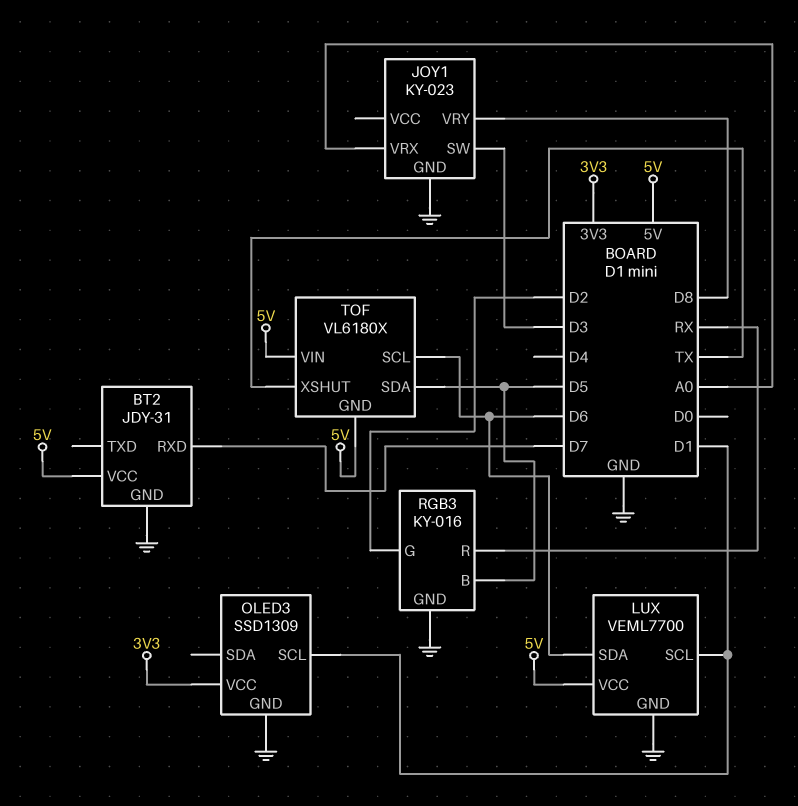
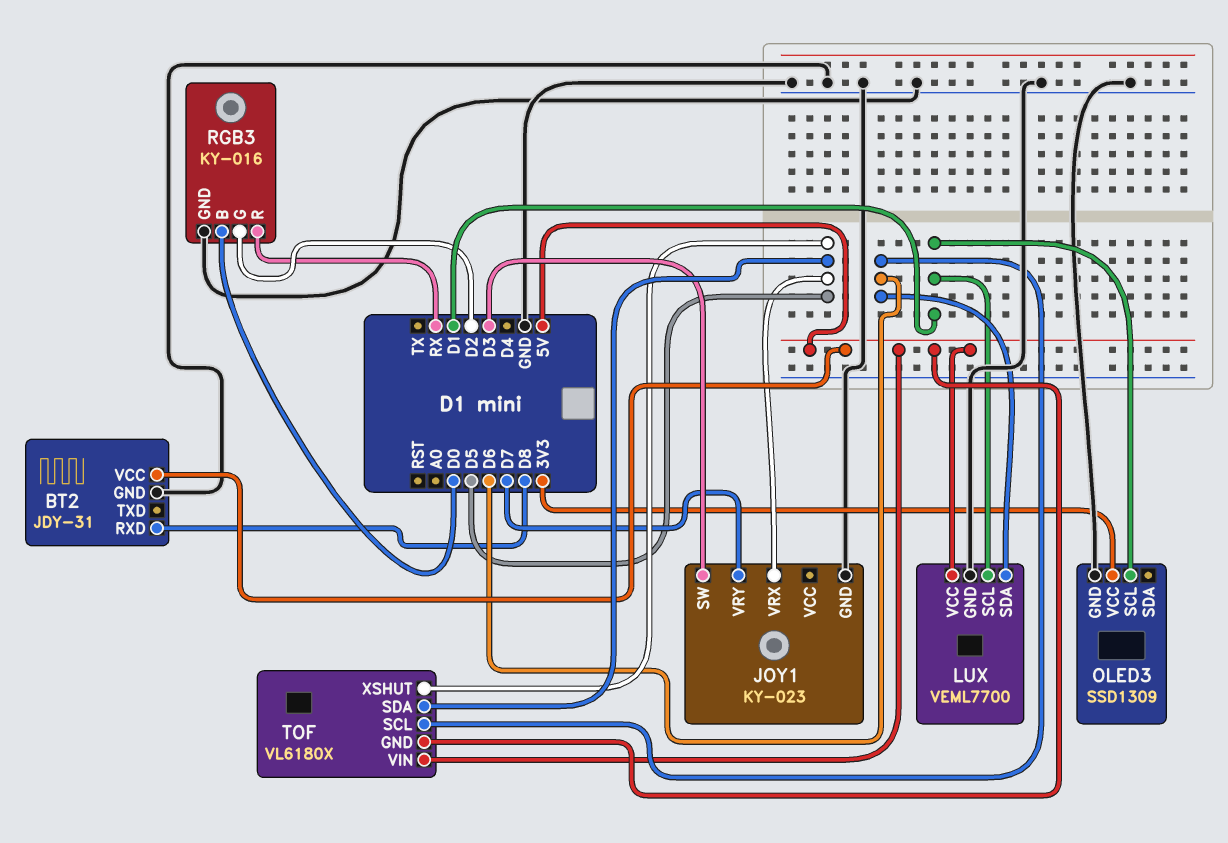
BT2 pin RXD: D7 -> D8
JOY1 pin VRX: A0 -> D5
JOY1 pin VRY: D8 -> D7
RGB3 pin B: D5 -> D0
TOF pin XSHUT: TX -> D5

